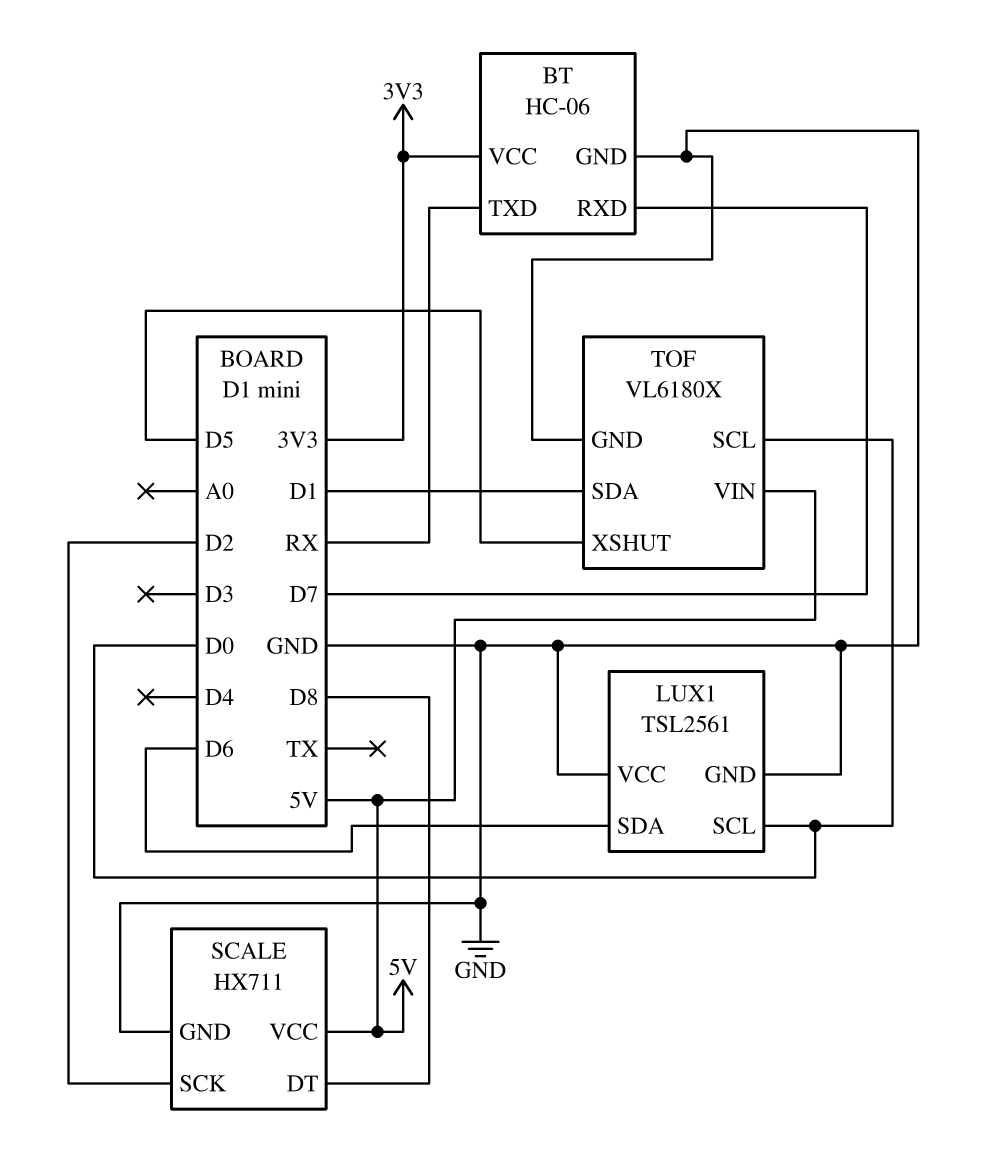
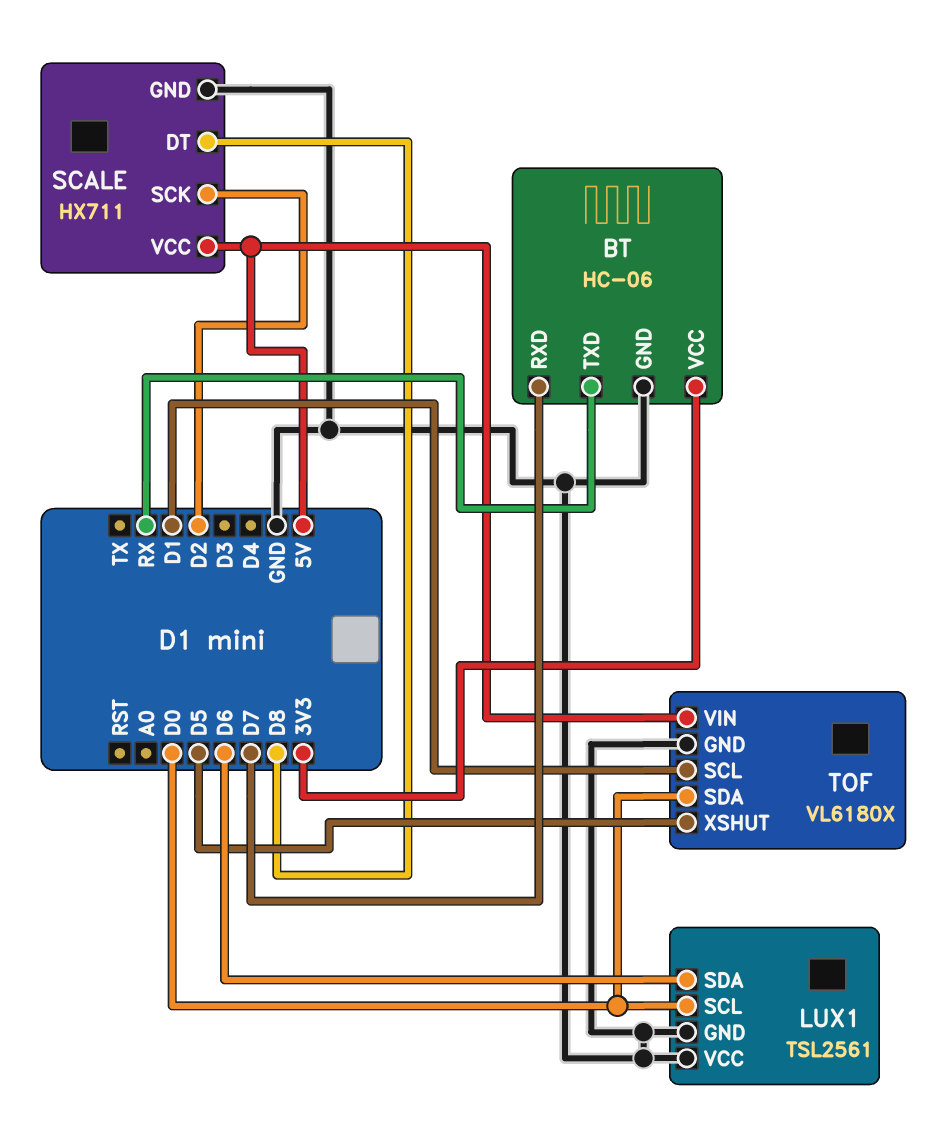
TOF pin SCL: D0 -> D1
TOF pin SDA: D1 -> D0

